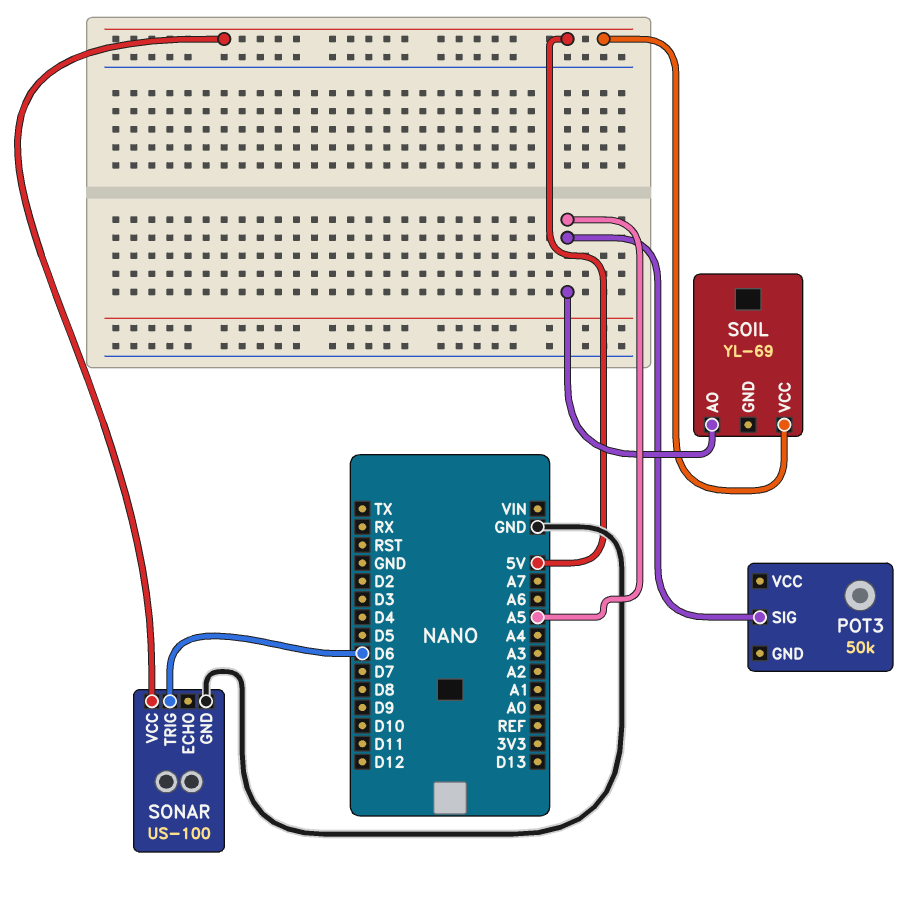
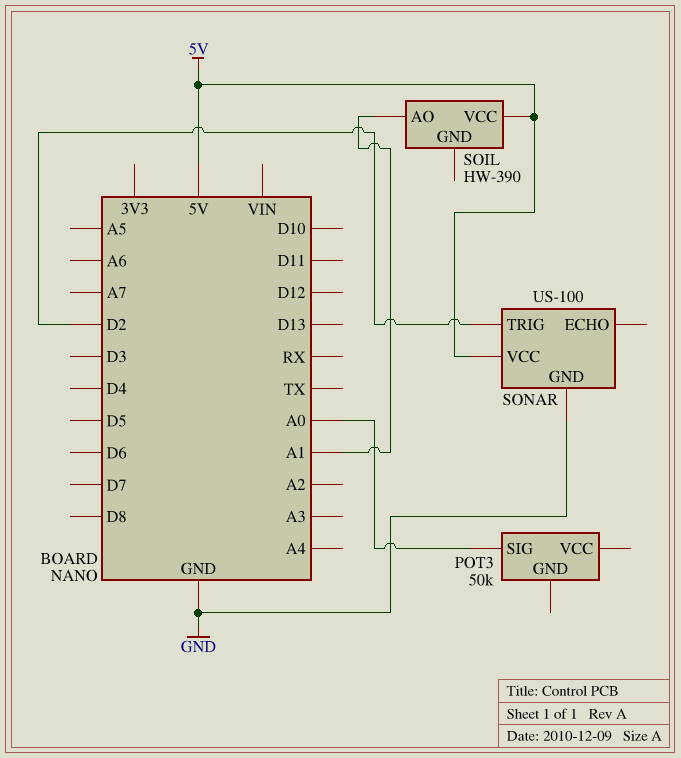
POT3 pin SIG: A5 -> A0
SOIL: YL-69 -> HW-390
SOIL pin AO: A5 -> A1
SONAR pin TRIG: D6 -> D2

